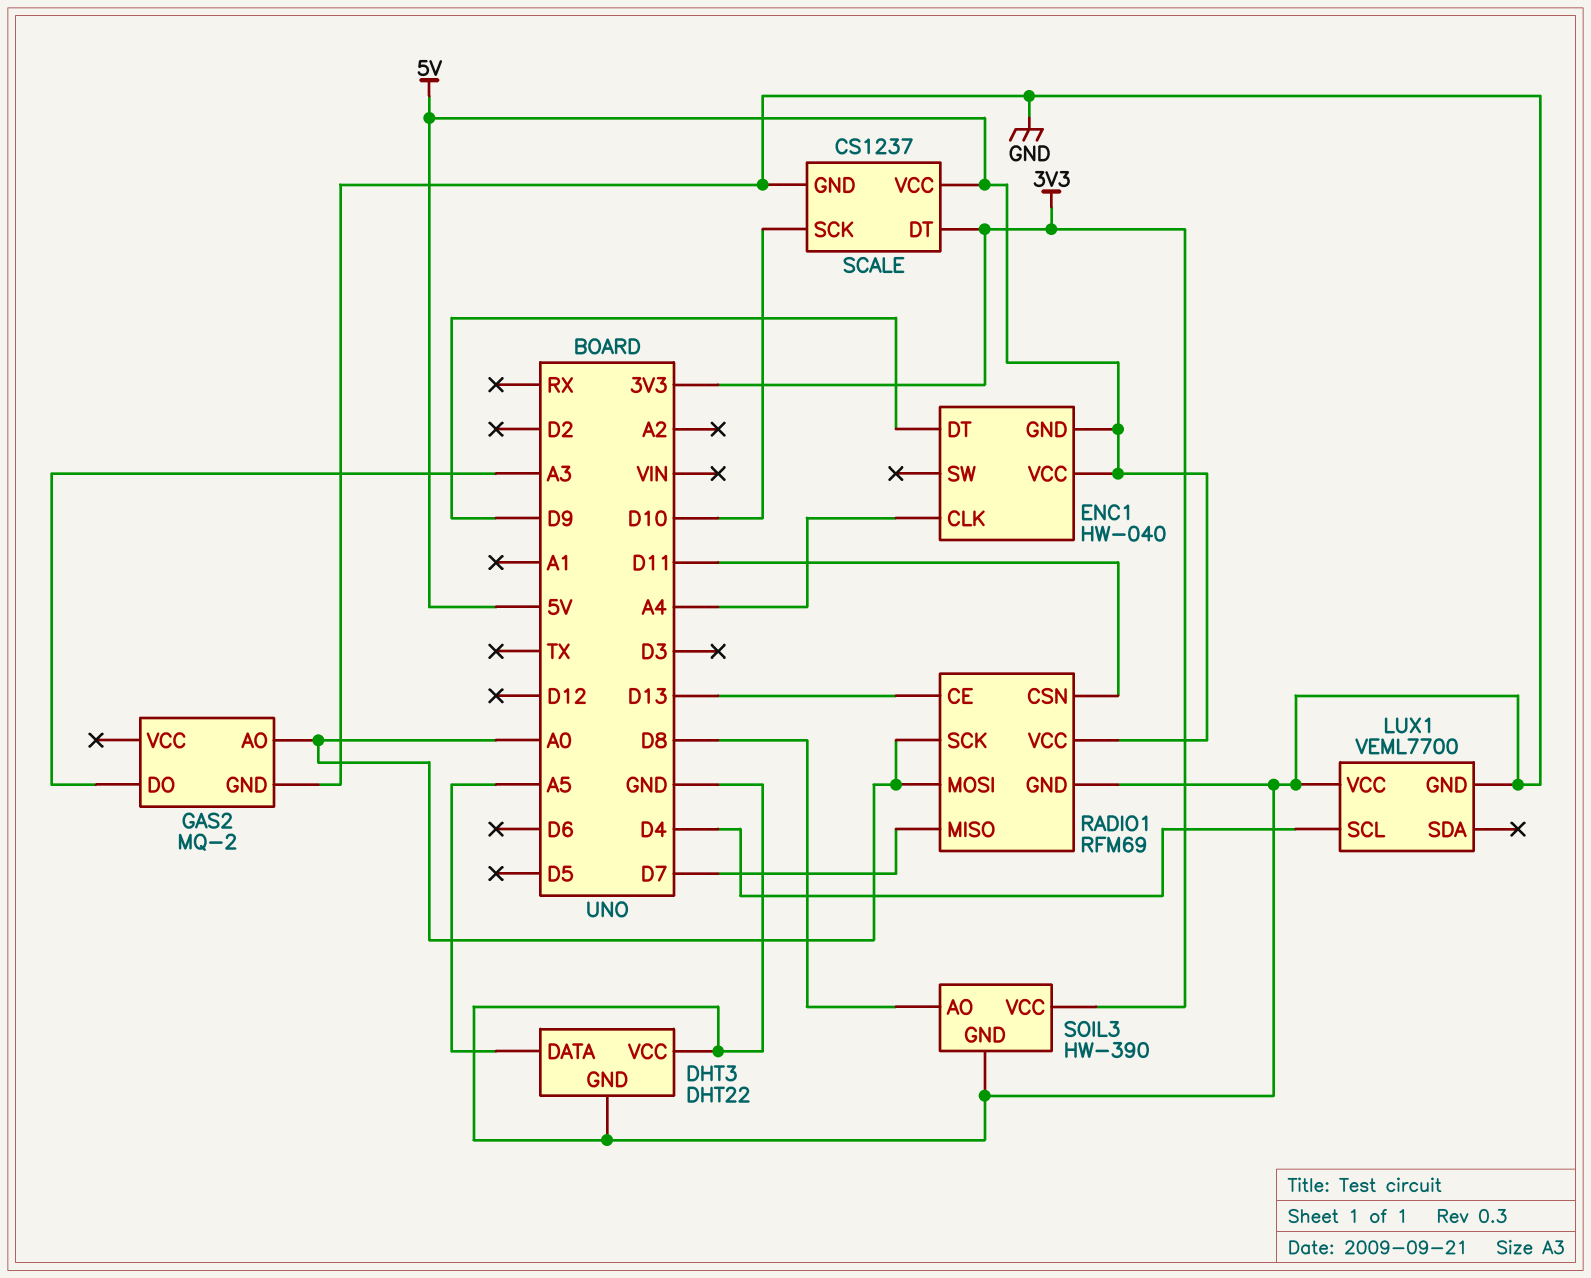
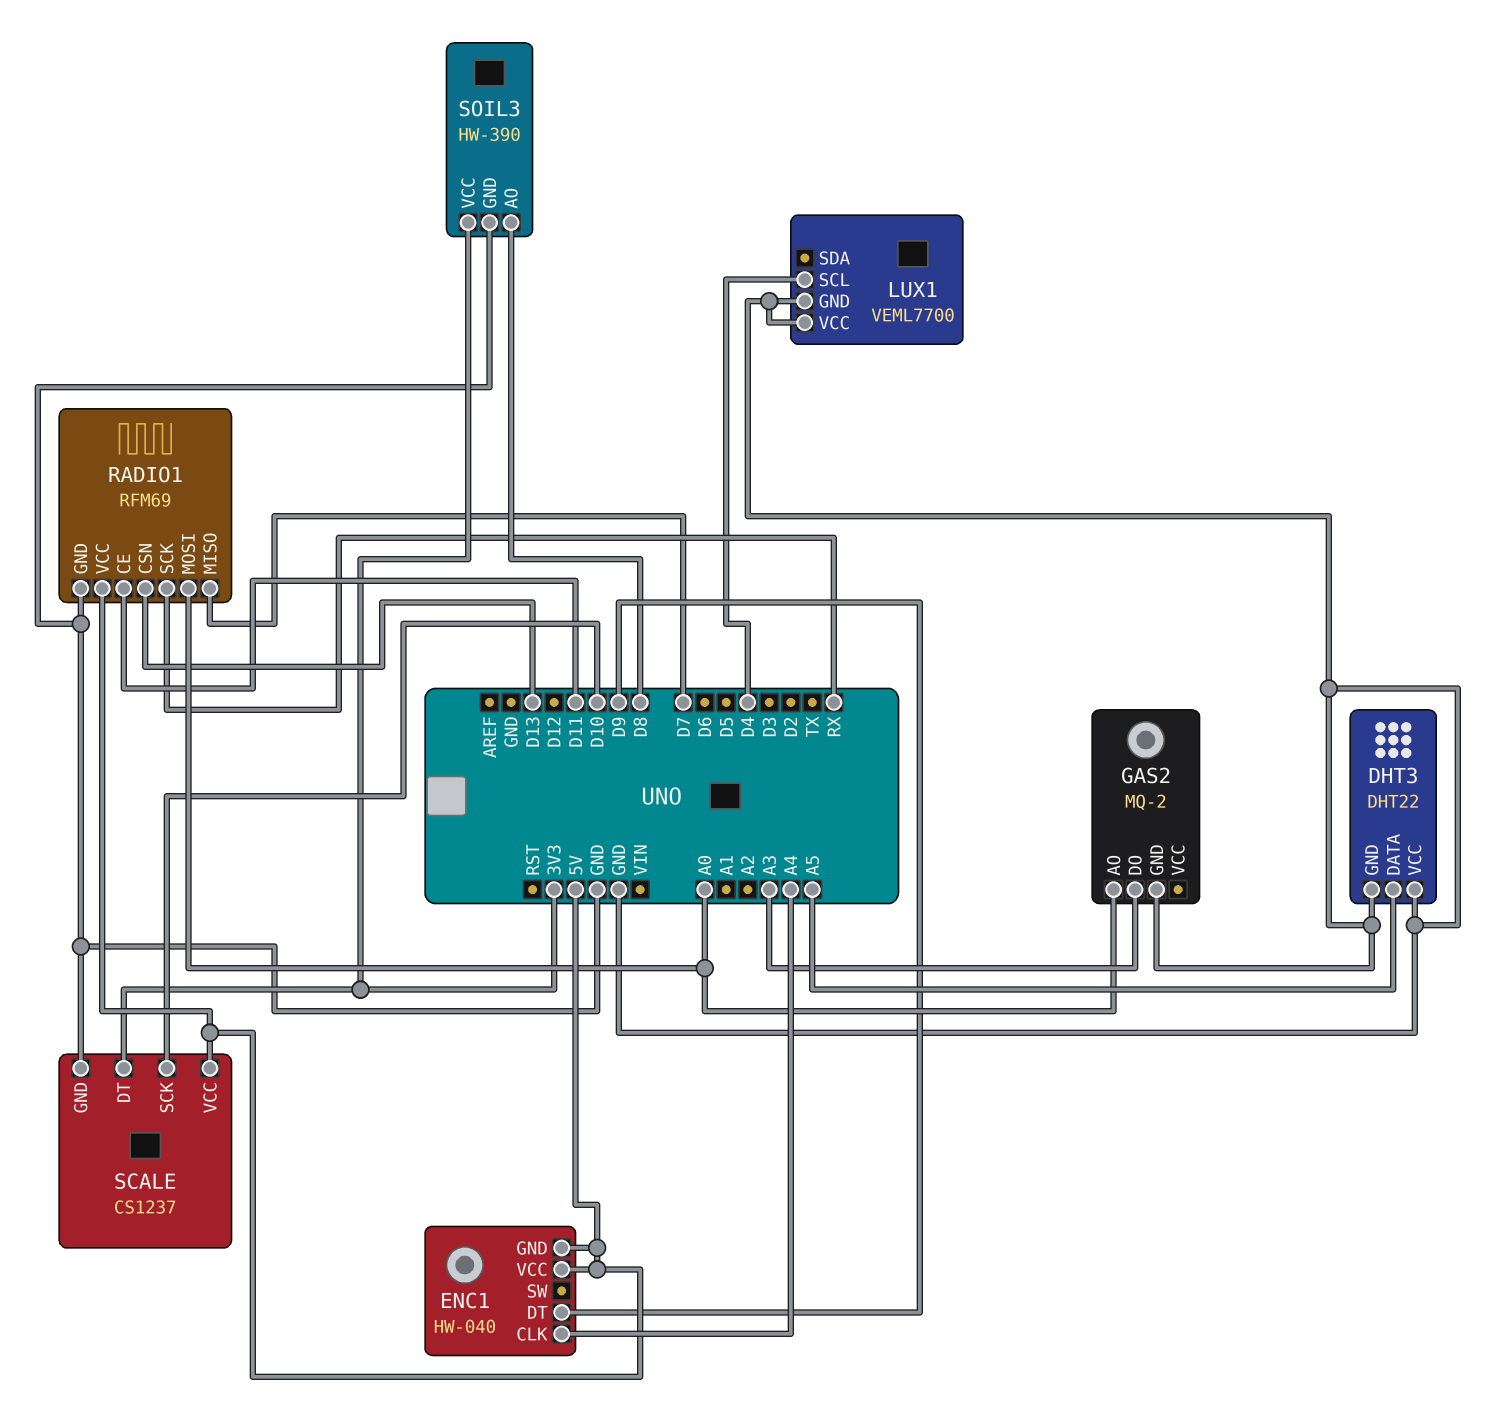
RADIO1 pin CE: D13 -> D11
RADIO1 pin CSN: D11 -> D13
RADIO1 pin SCK: A0 -> RX

